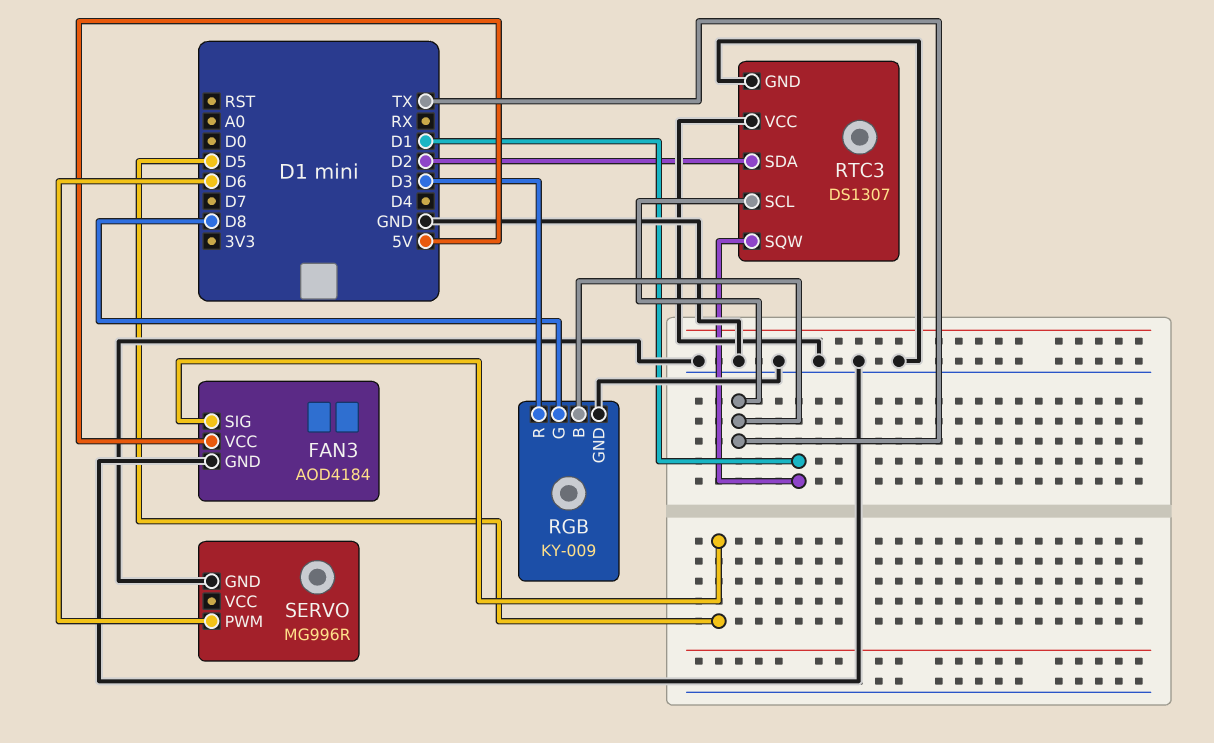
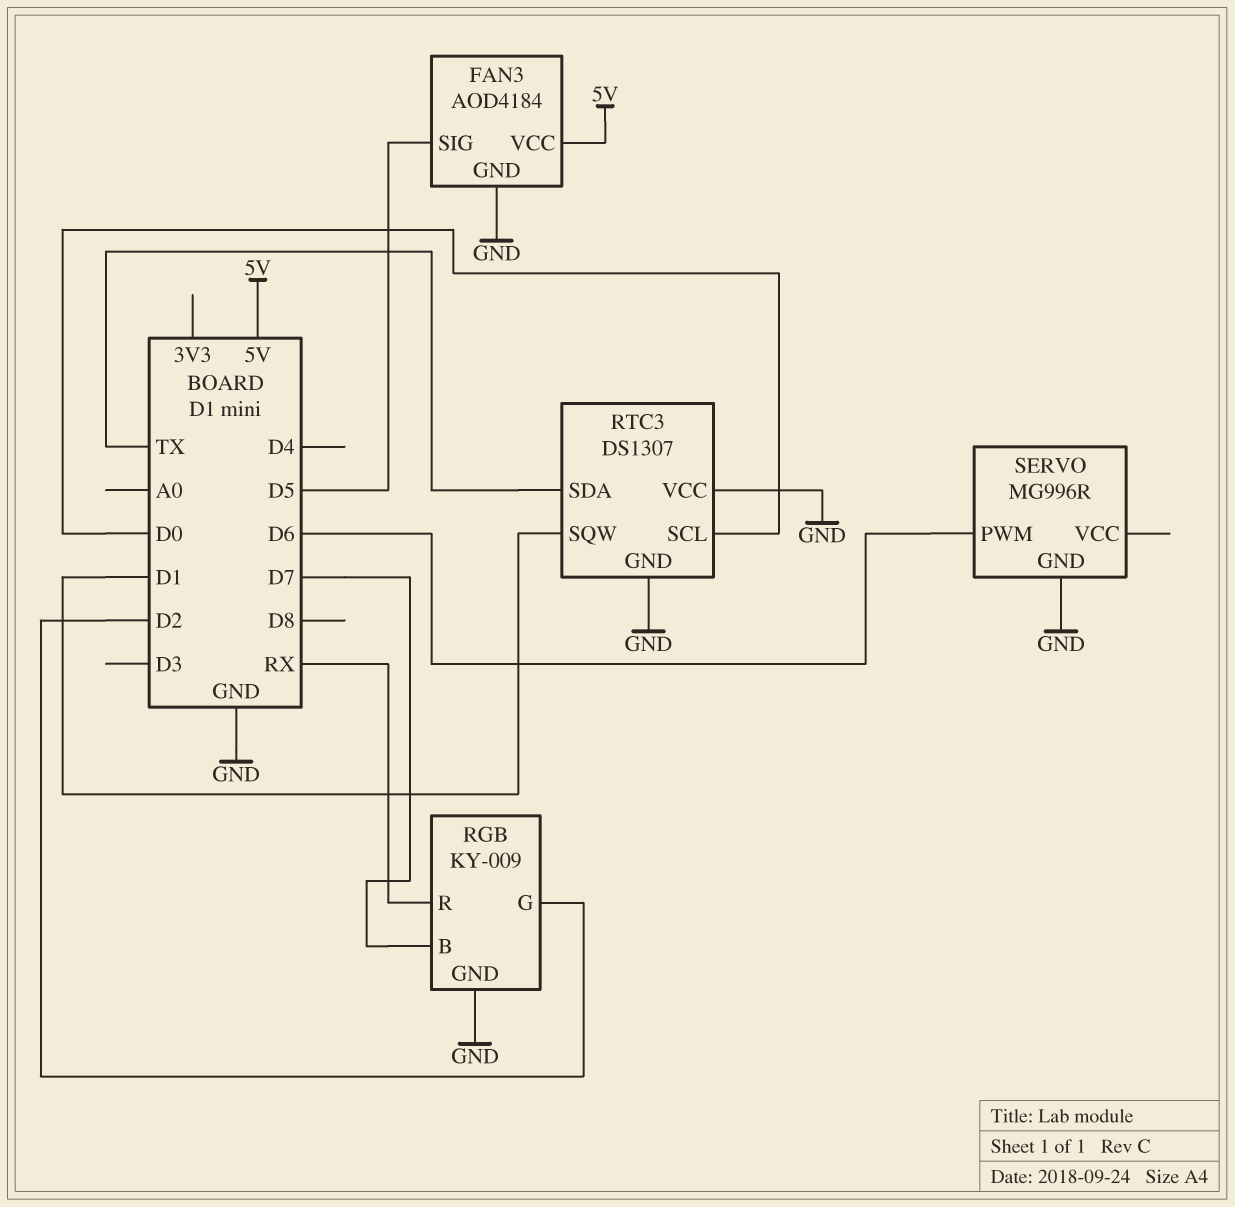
RGB pin B: TX -> D7
RGB pin G: D8 -> D2
RGB pin R: D3 -> RX
RTC3 pin SCL: TX -> D0
RTC3 pin SDA: D2 -> TX

